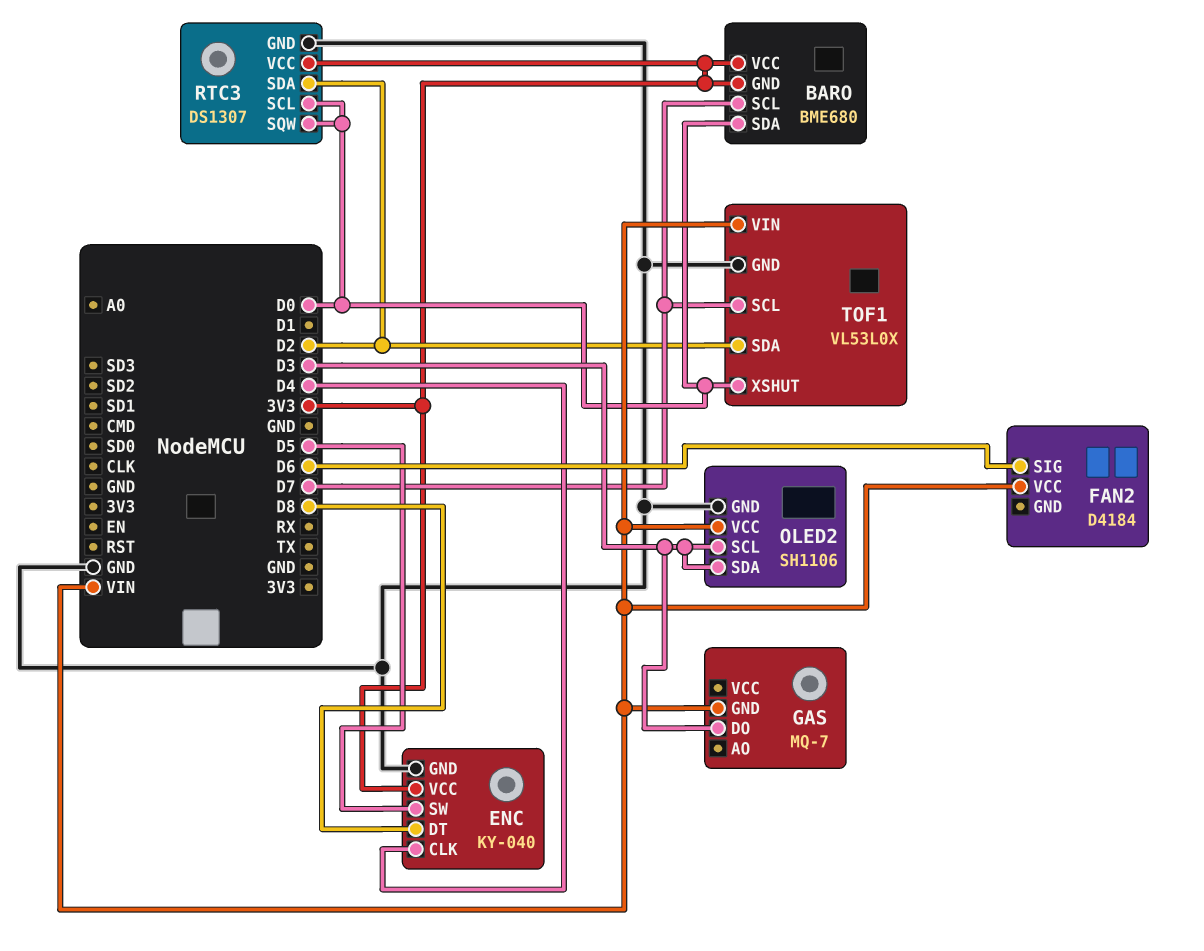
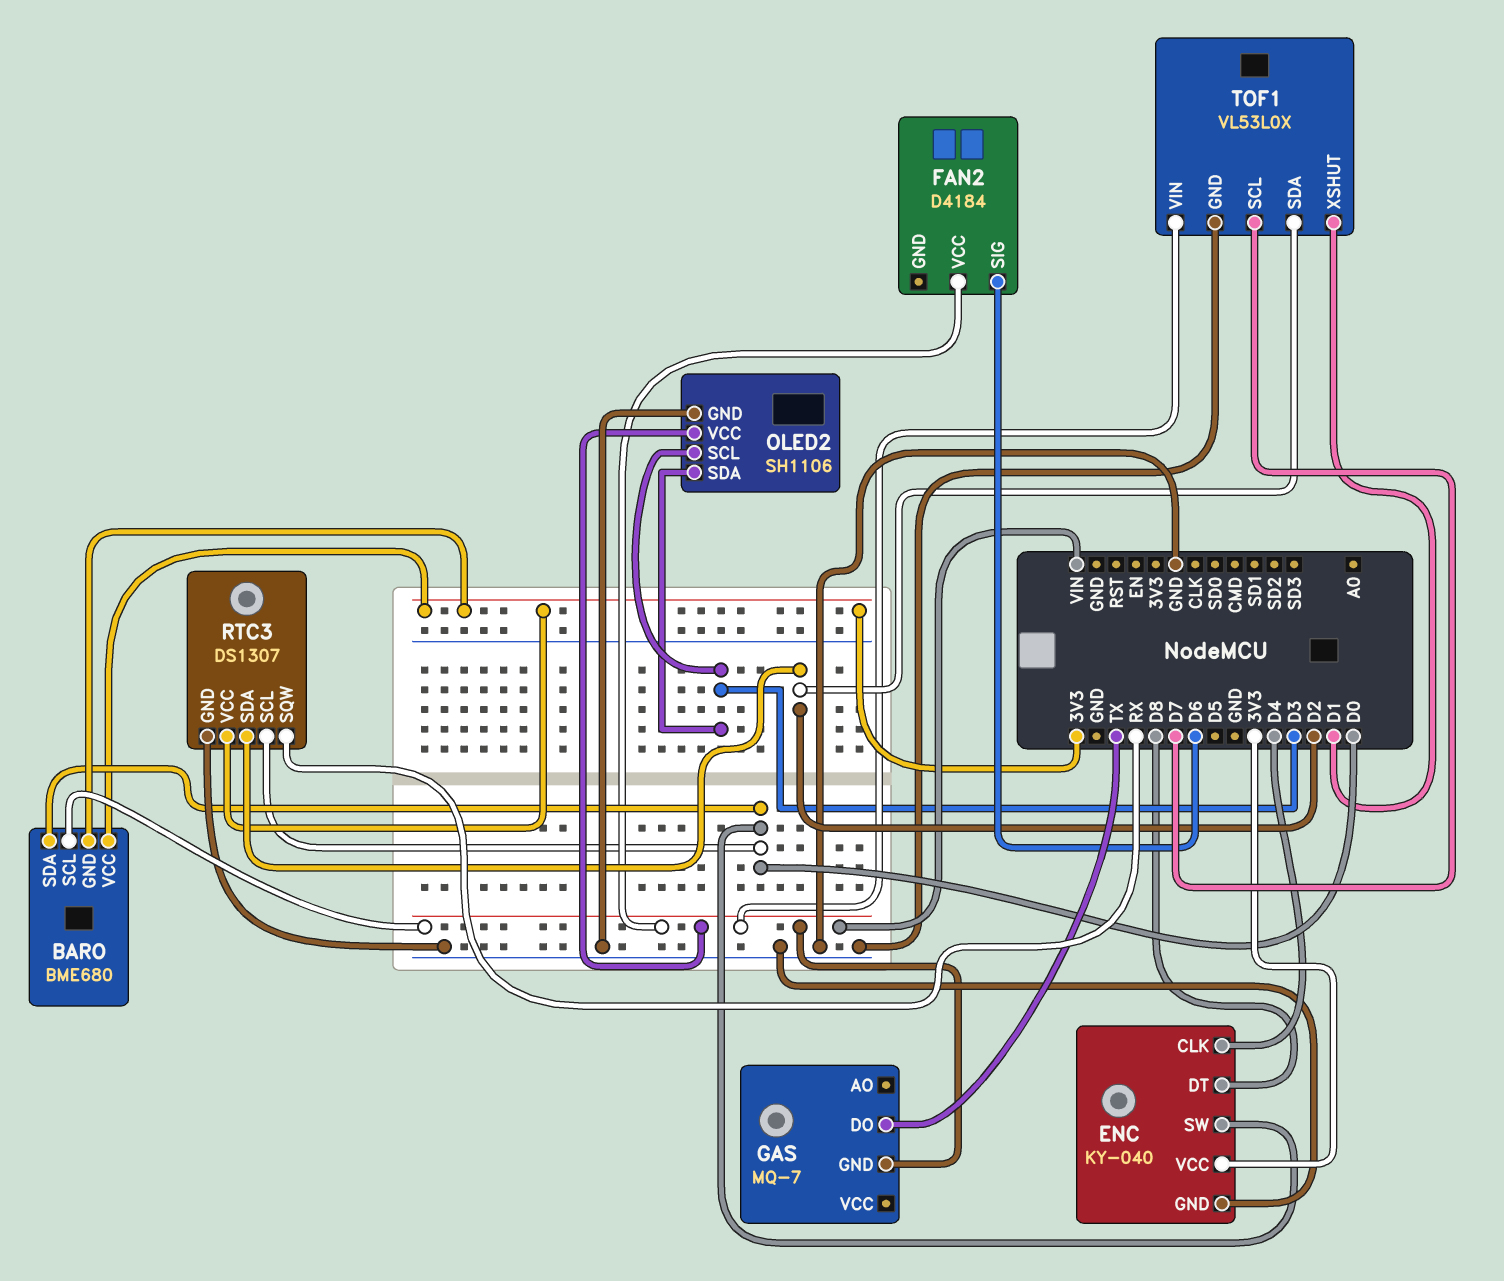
BARO pin SCL: D7 -> VIN
ENC pin SW: D5 -> D0
GAS pin DO: D3 -> TX
RTC3 pin SQW: D0 -> RX
TOF1 pin XSHUT: D0 -> D1

